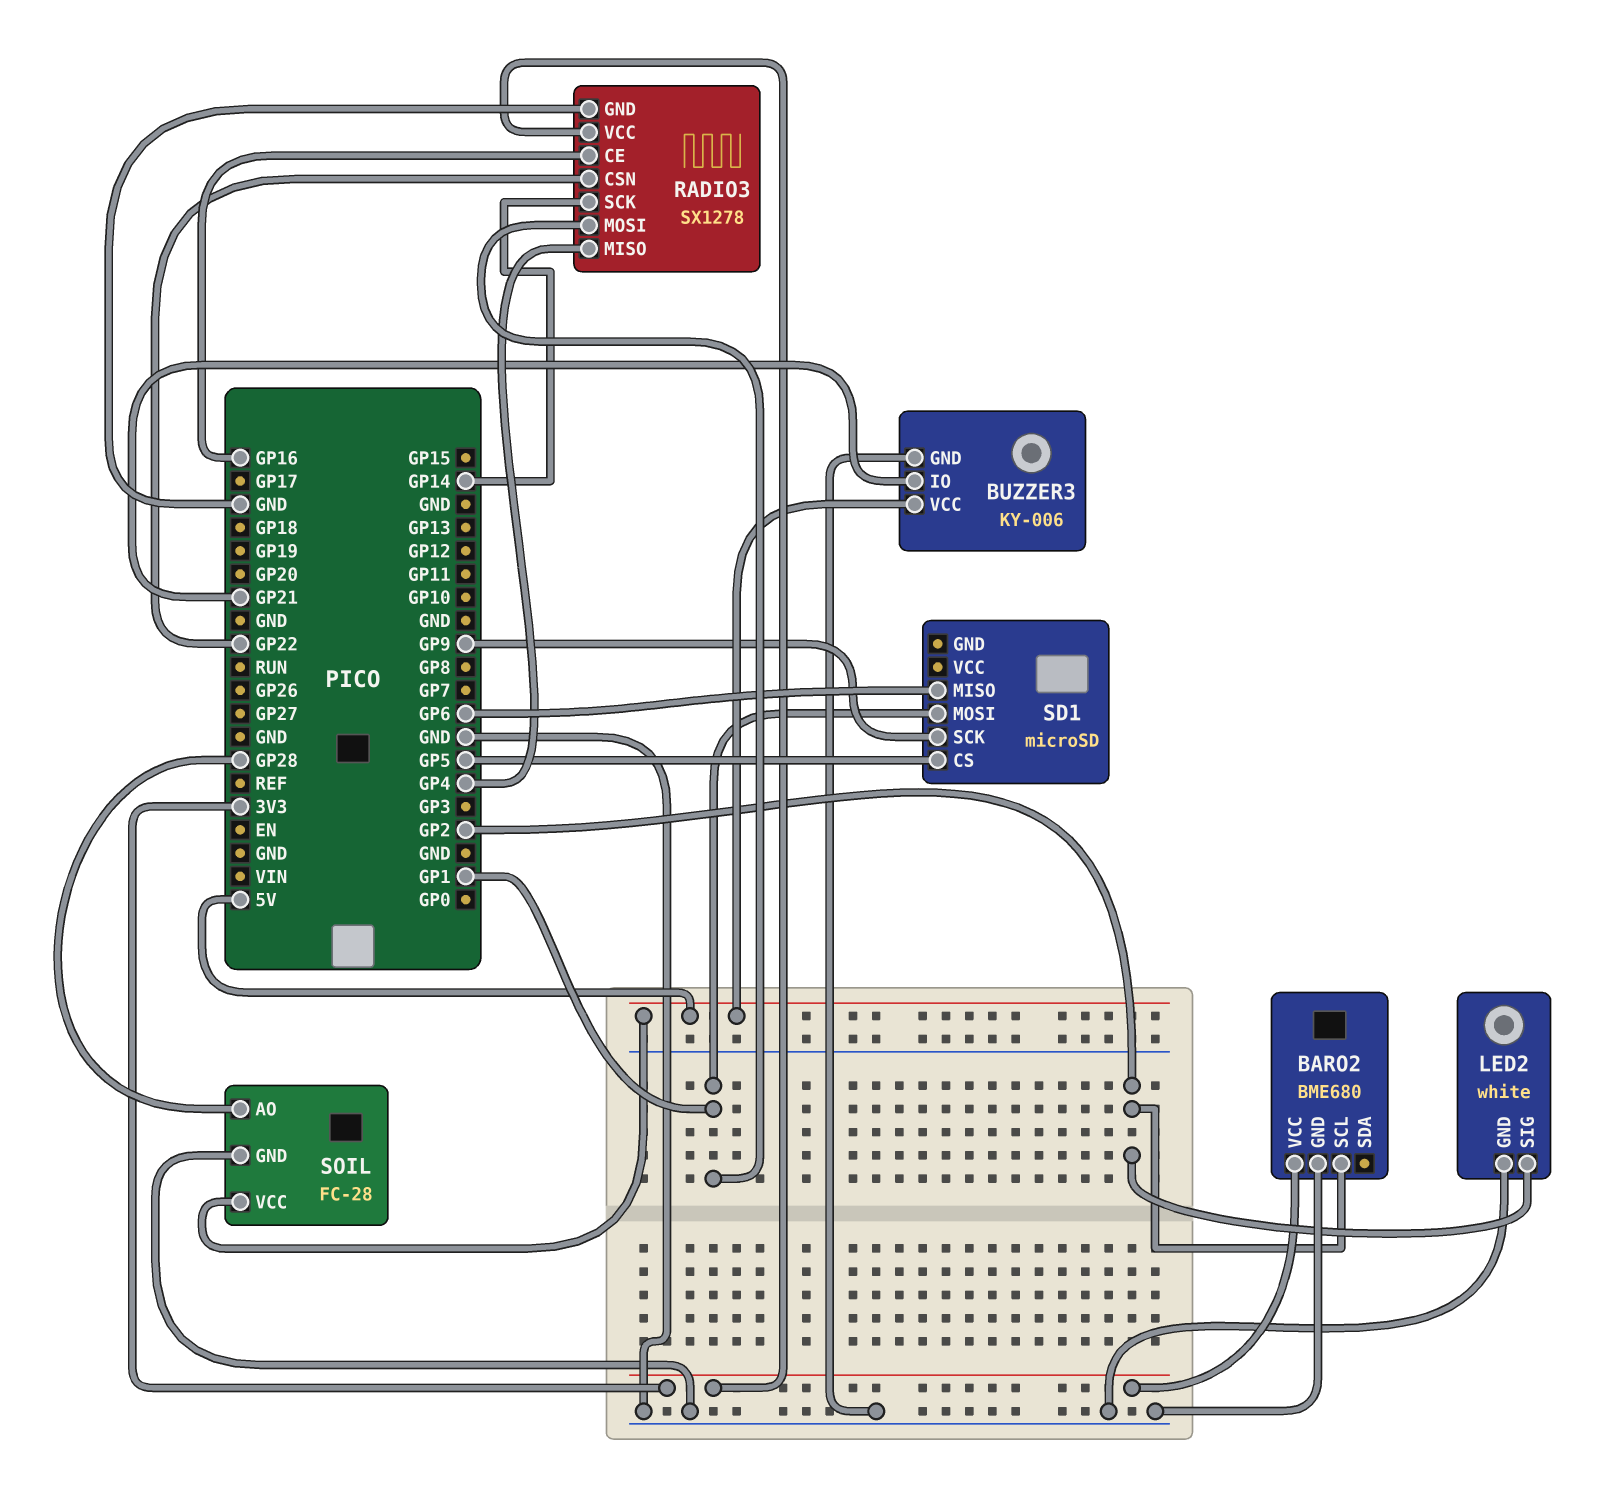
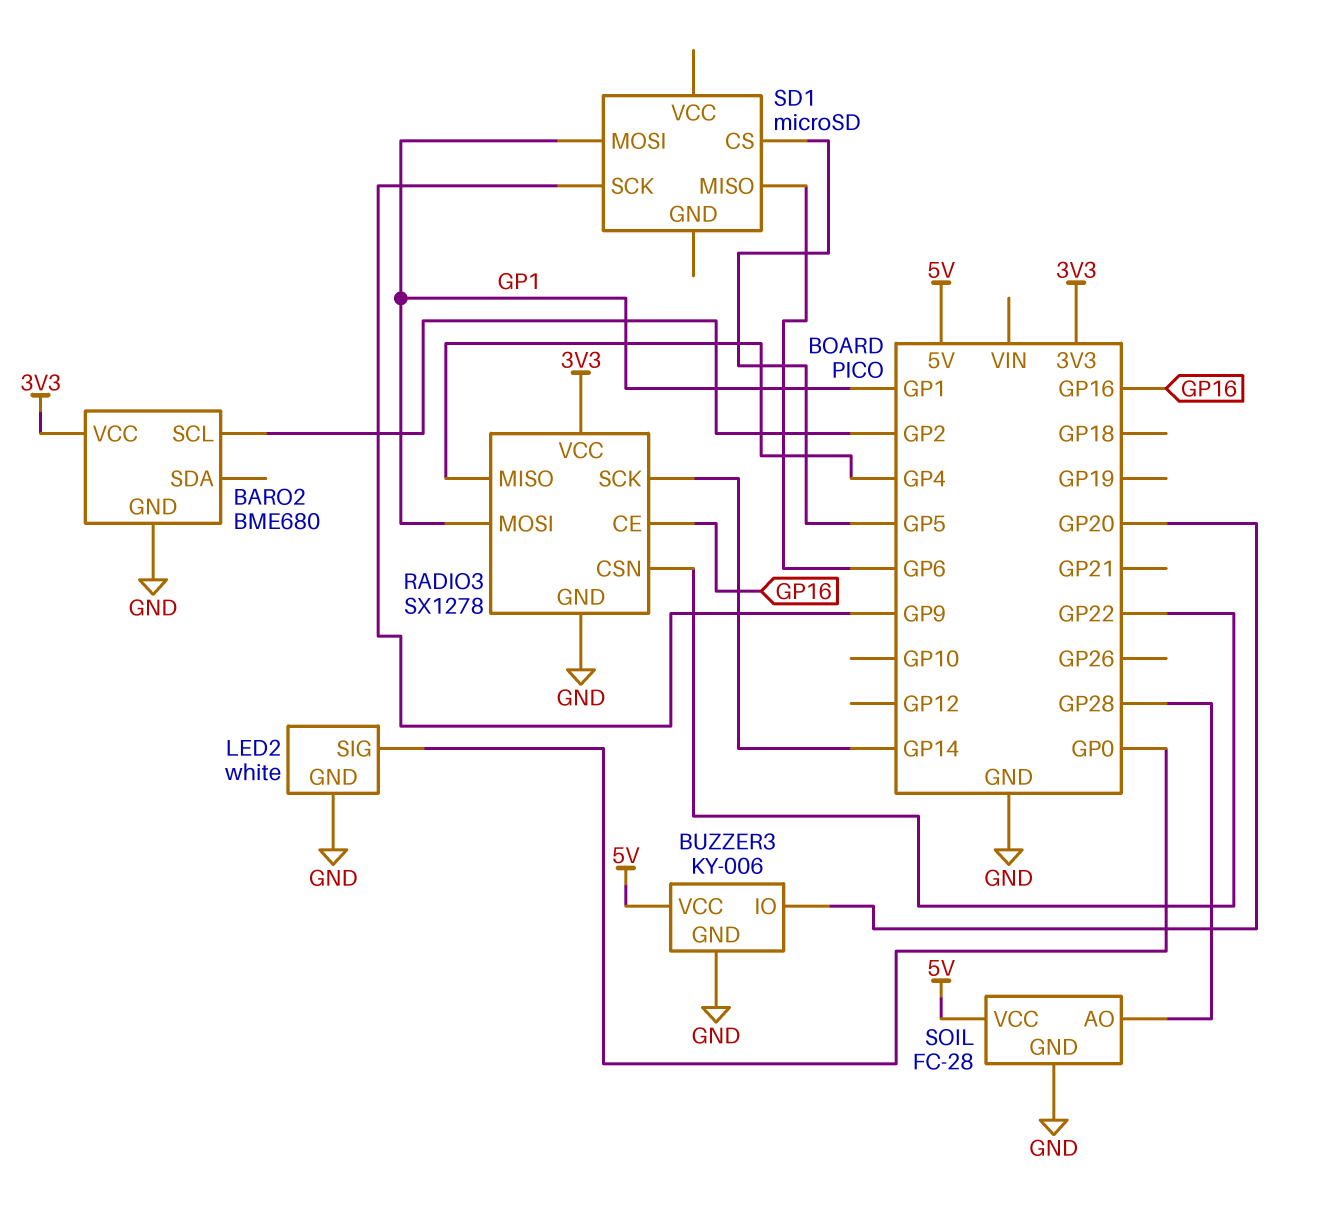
BUZZER3 pin IO: GP21 -> GP20
LED2 pin SIG: GP2 -> GP0

